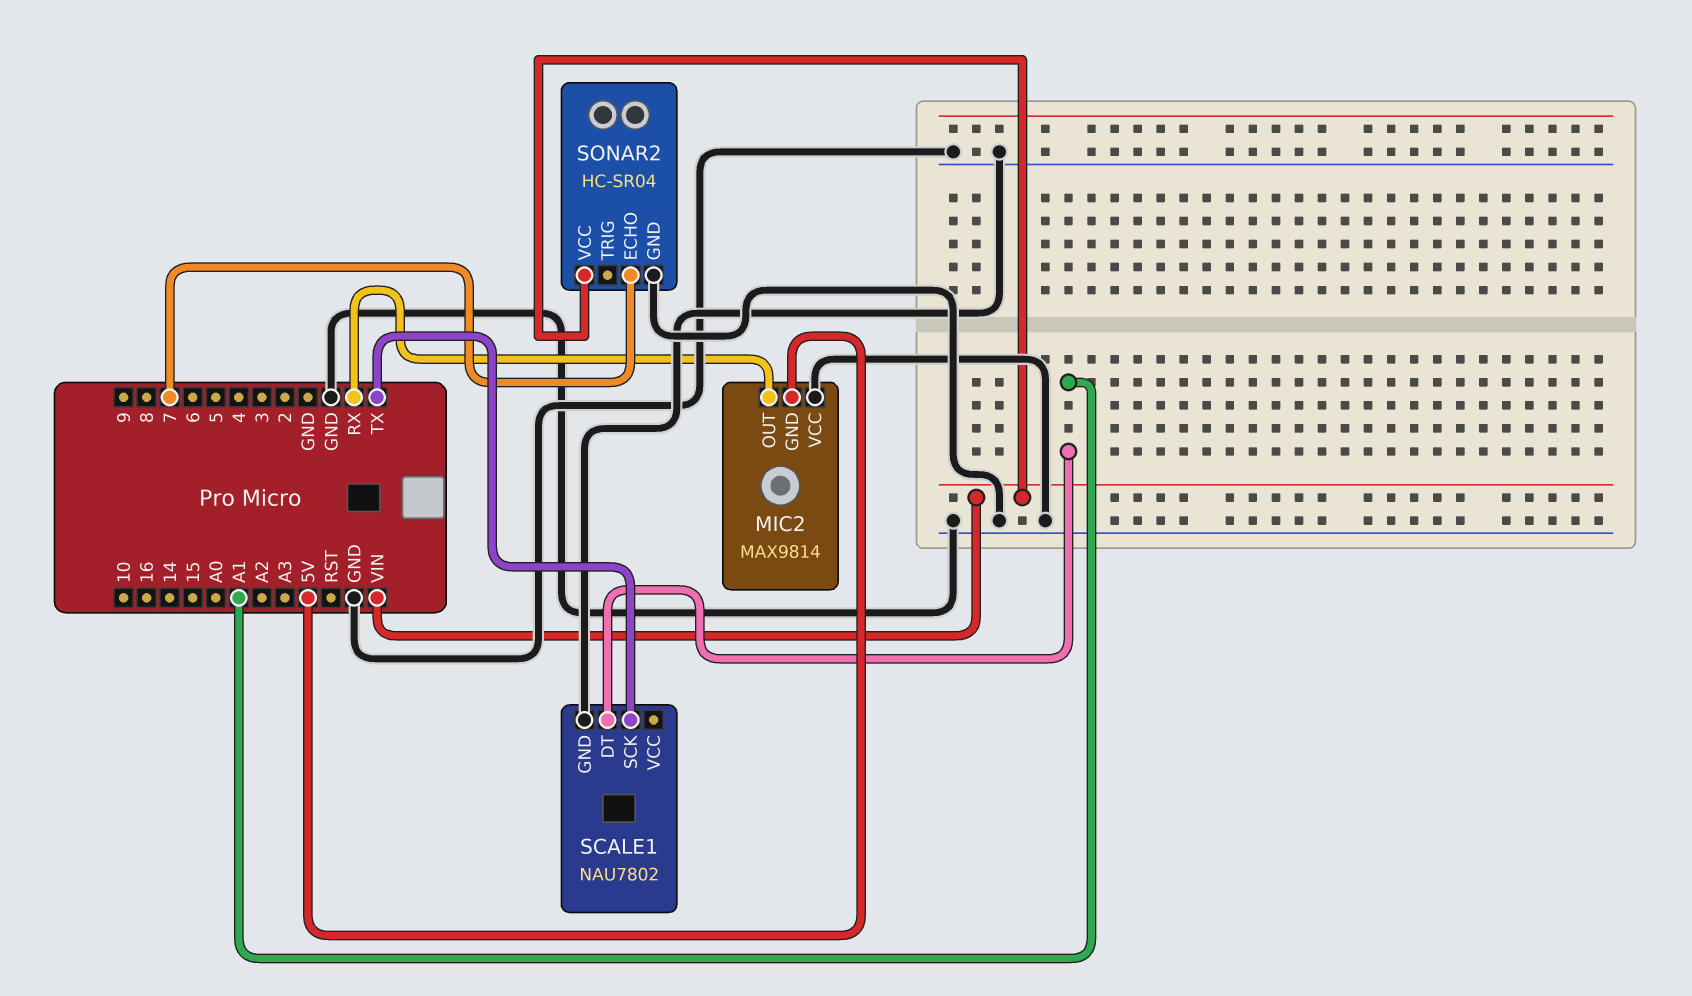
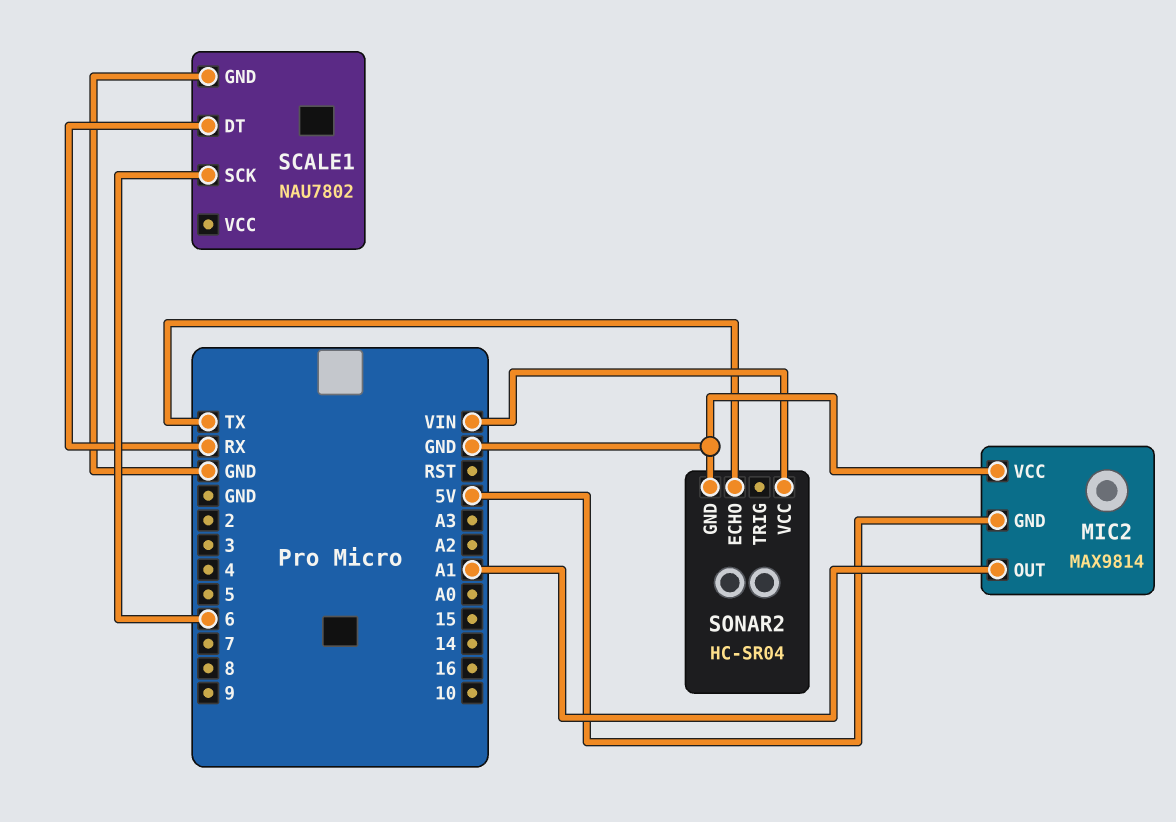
MIC2 pin OUT: RX -> A1
SCALE1 pin DT: A1 -> RX
SCALE1 pin SCK: TX -> 6
SONAR2 pin ECHO: 7 -> TX

